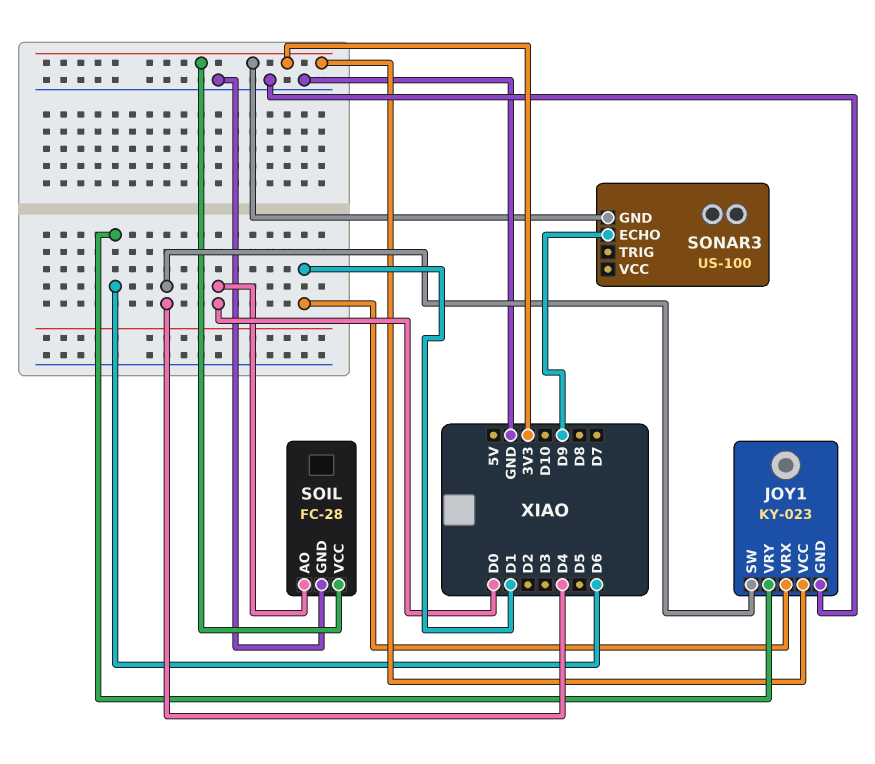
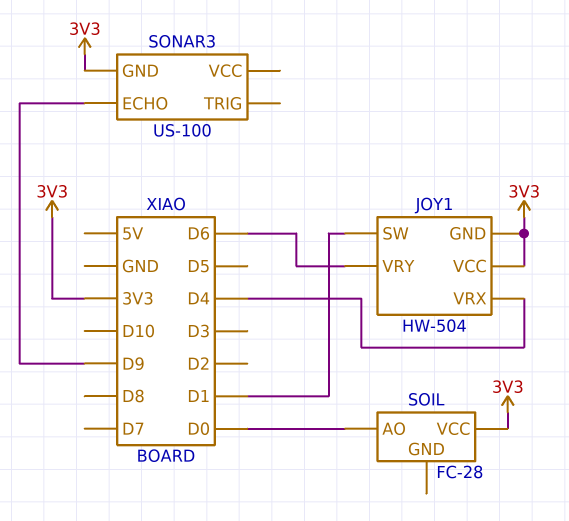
JOY1: KY-023 -> HW-504
JOY1 pin GND: GND -> 3V3
JOY1 pin SW: D4 -> D1
JOY1 pin VRX: D1 -> D4
SOIL pin GND: GND -> none

